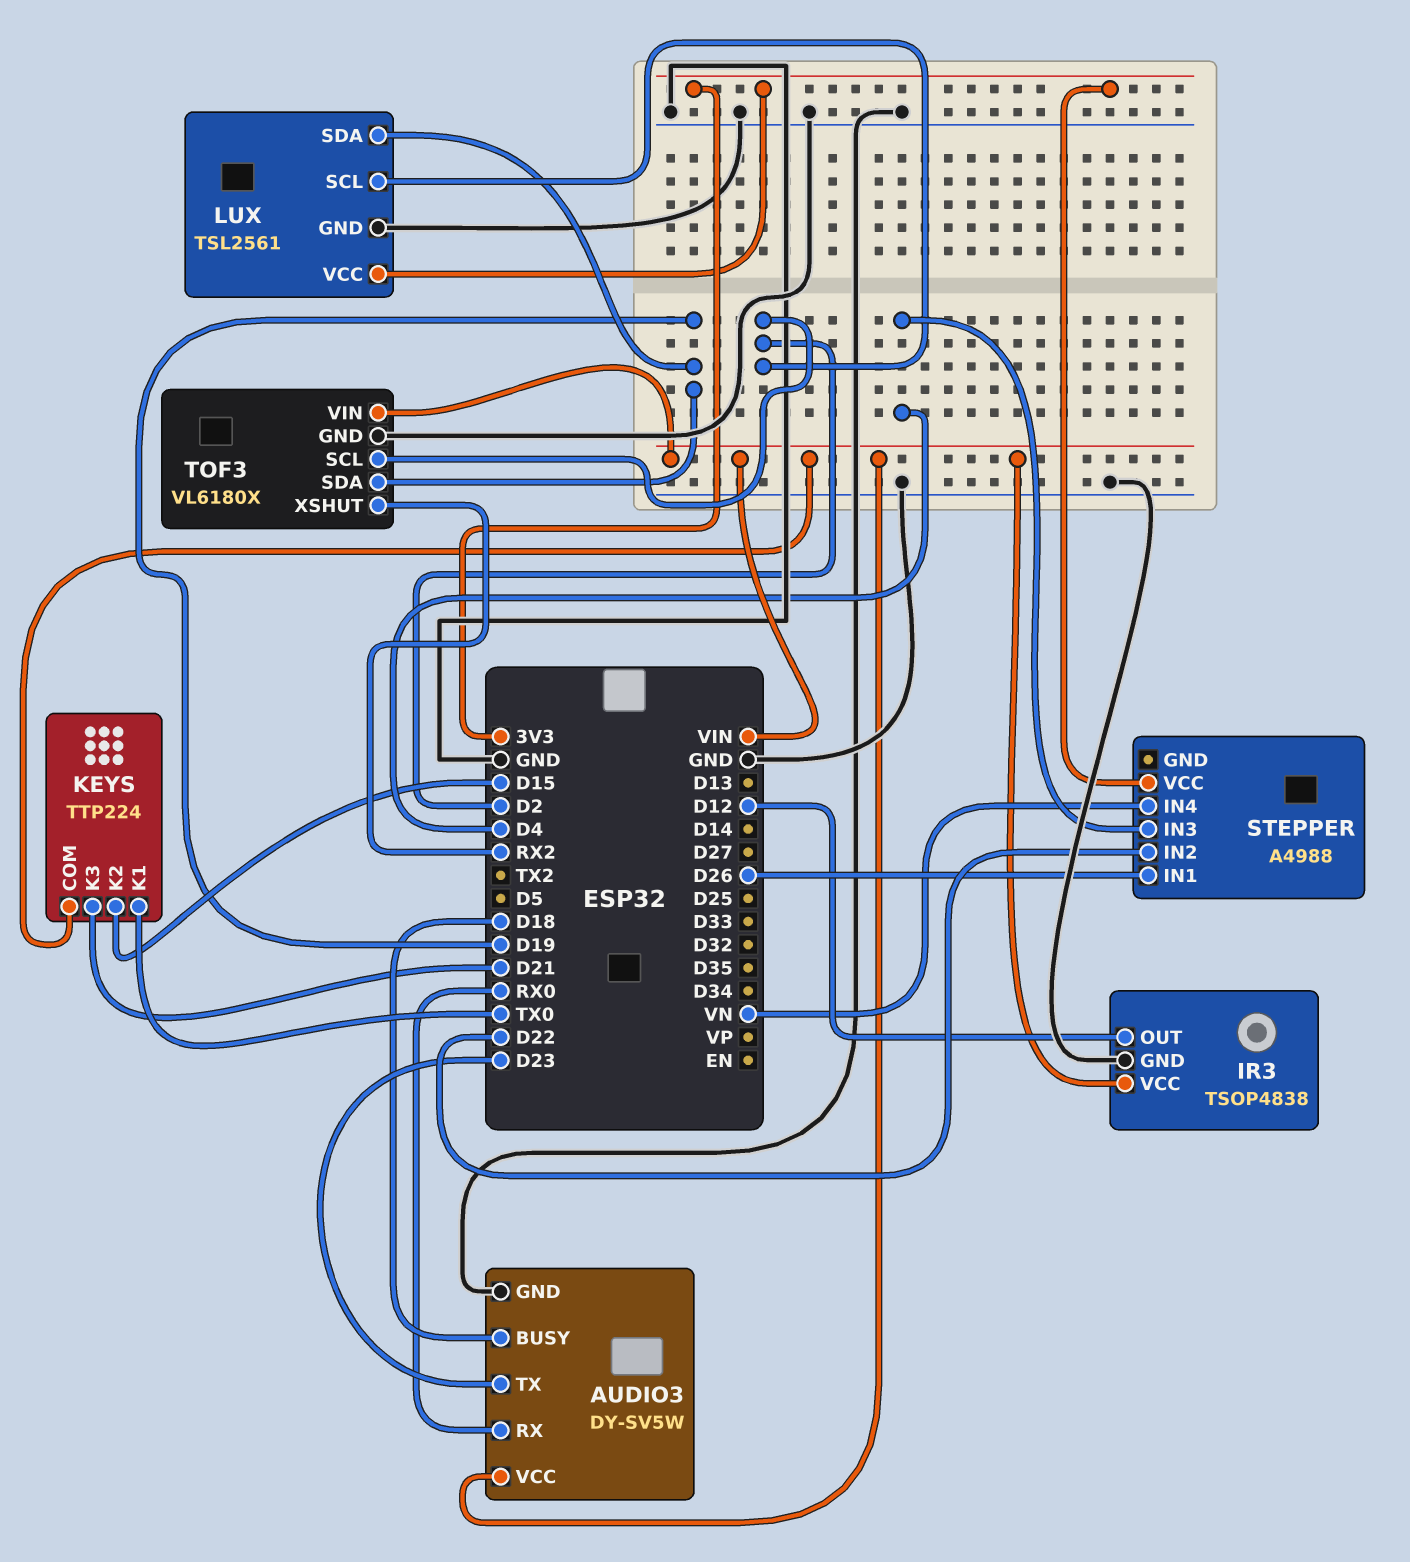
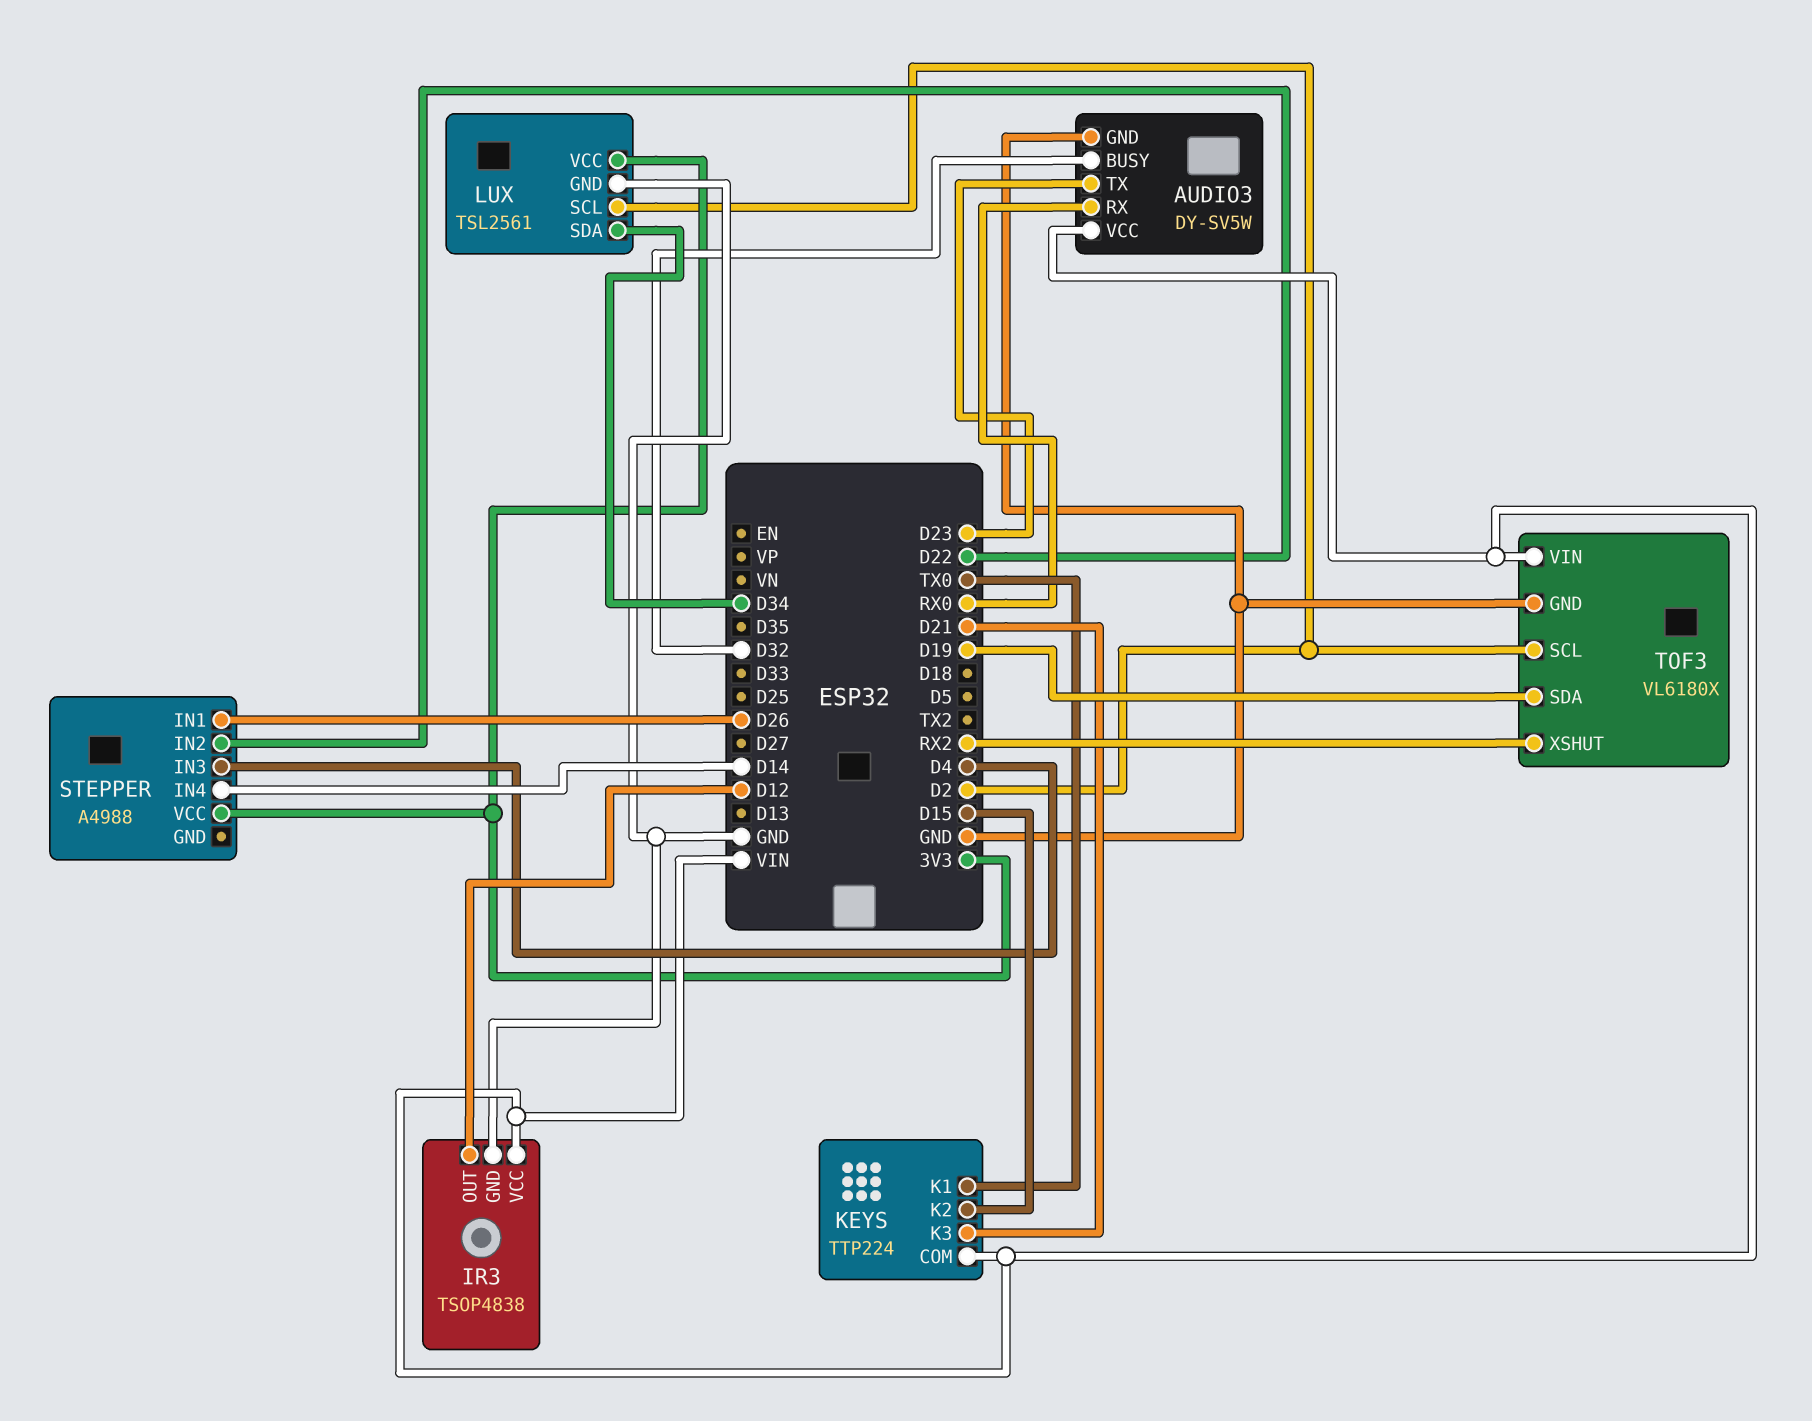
AUDIO3 pin BUSY: D18 -> D32
LUX pin SDA: D19 -> D34
STEPPER pin IN4: VN -> D14

